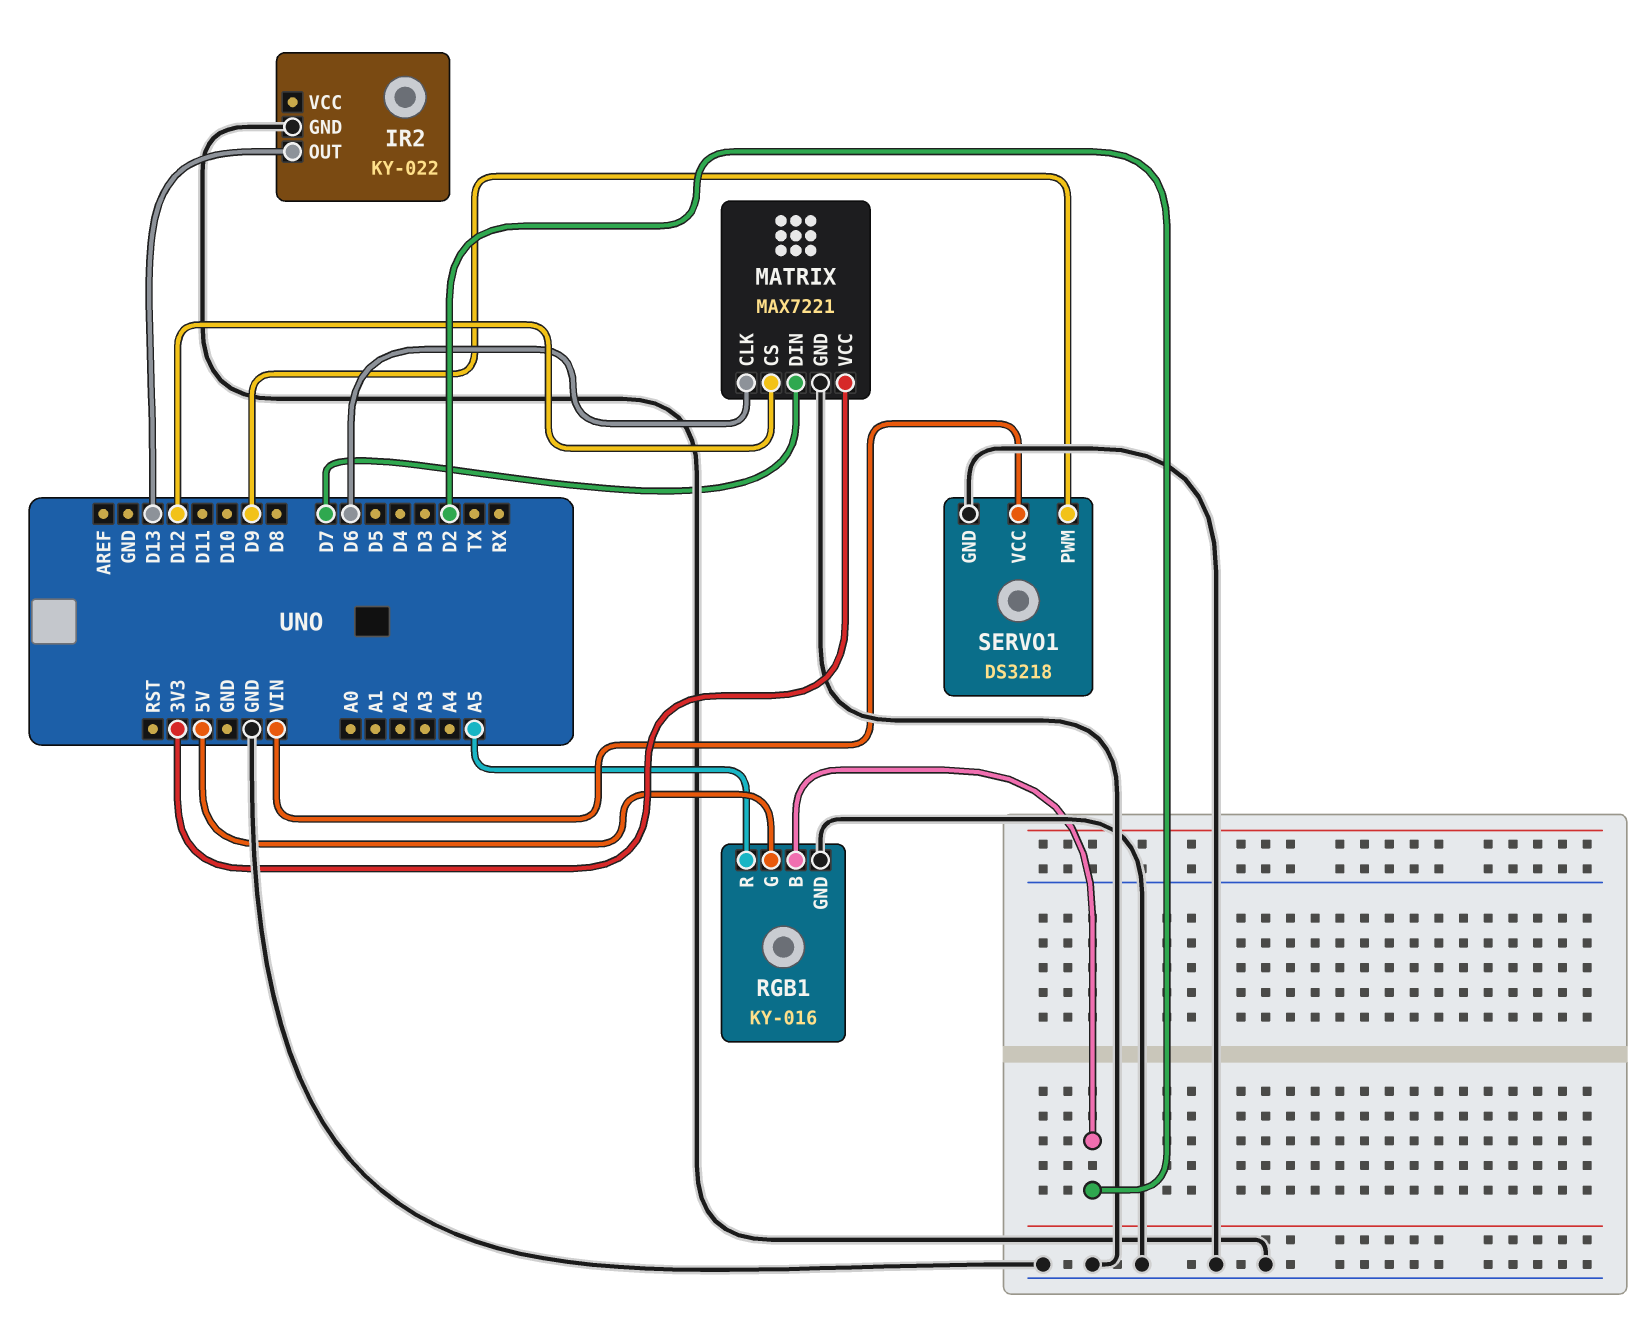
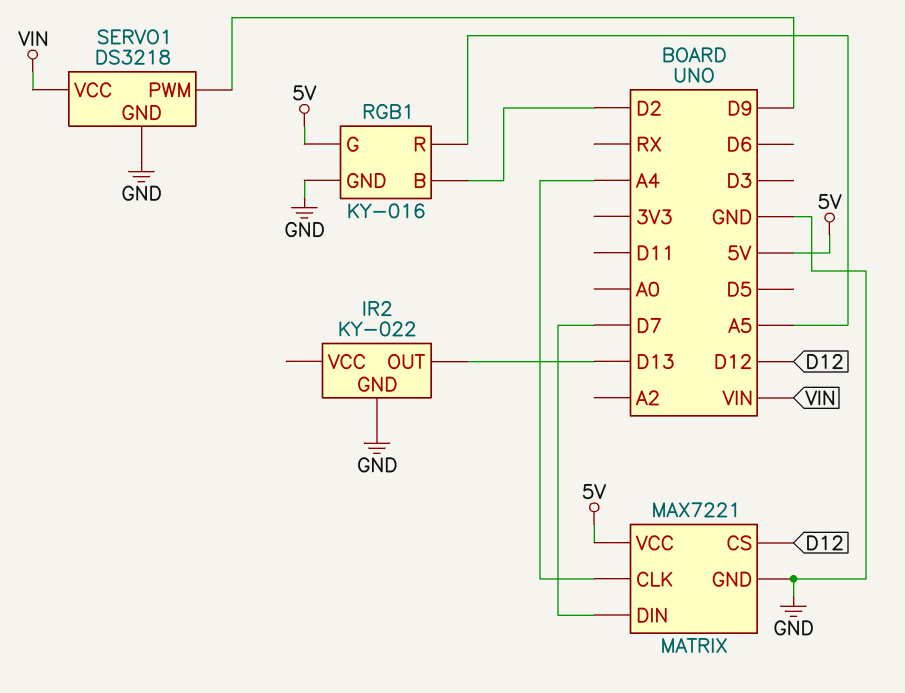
MATRIX pin CLK: D6 -> A4
MATRIX pin VCC: 3V3 -> 5V

